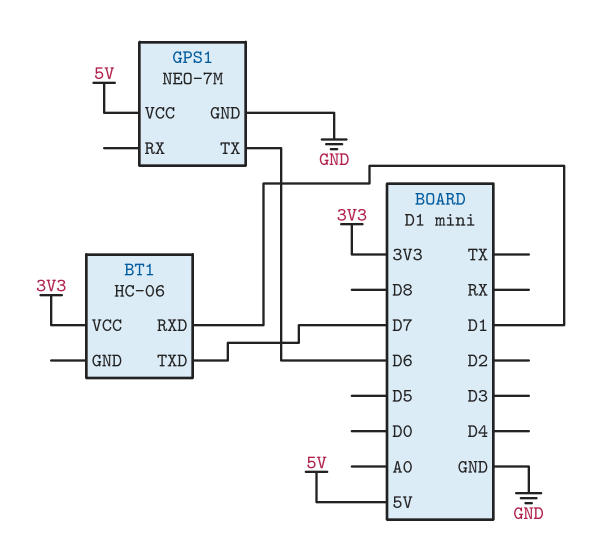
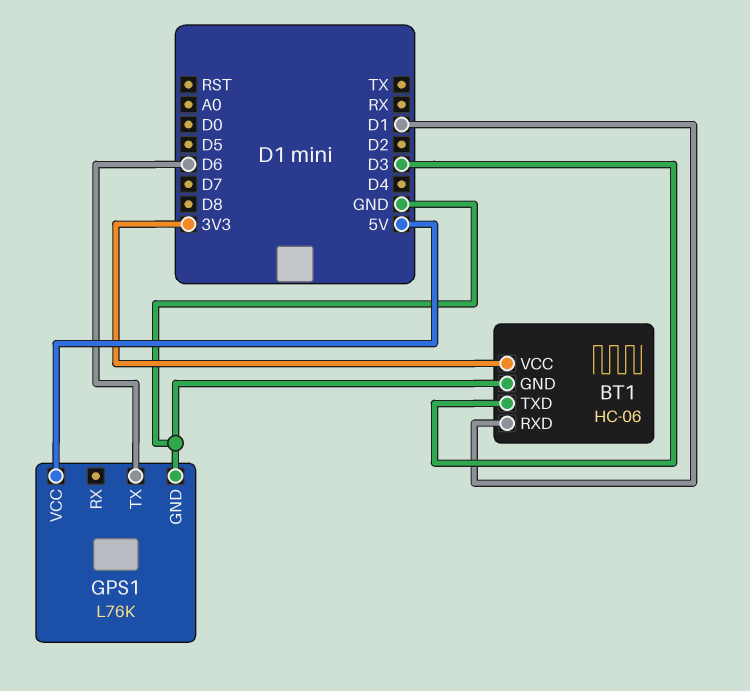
BT1 pin GND: none -> GND
BT1 pin TXD: D7 -> D3
GPS1: NEO-7M -> L76K

